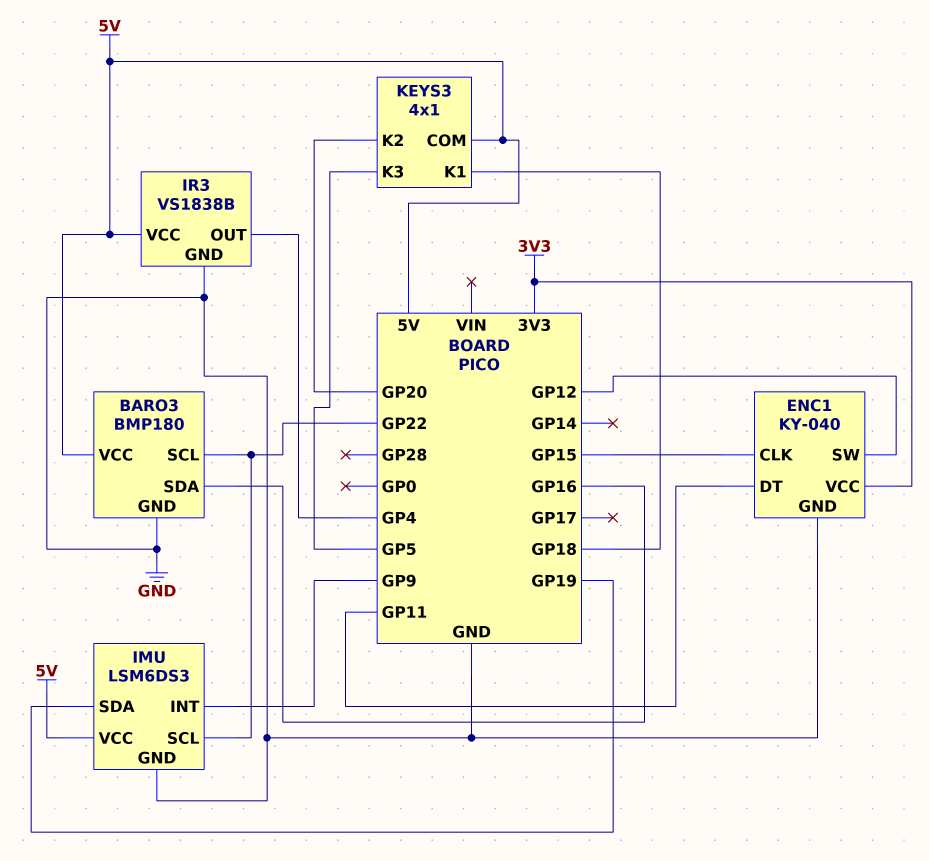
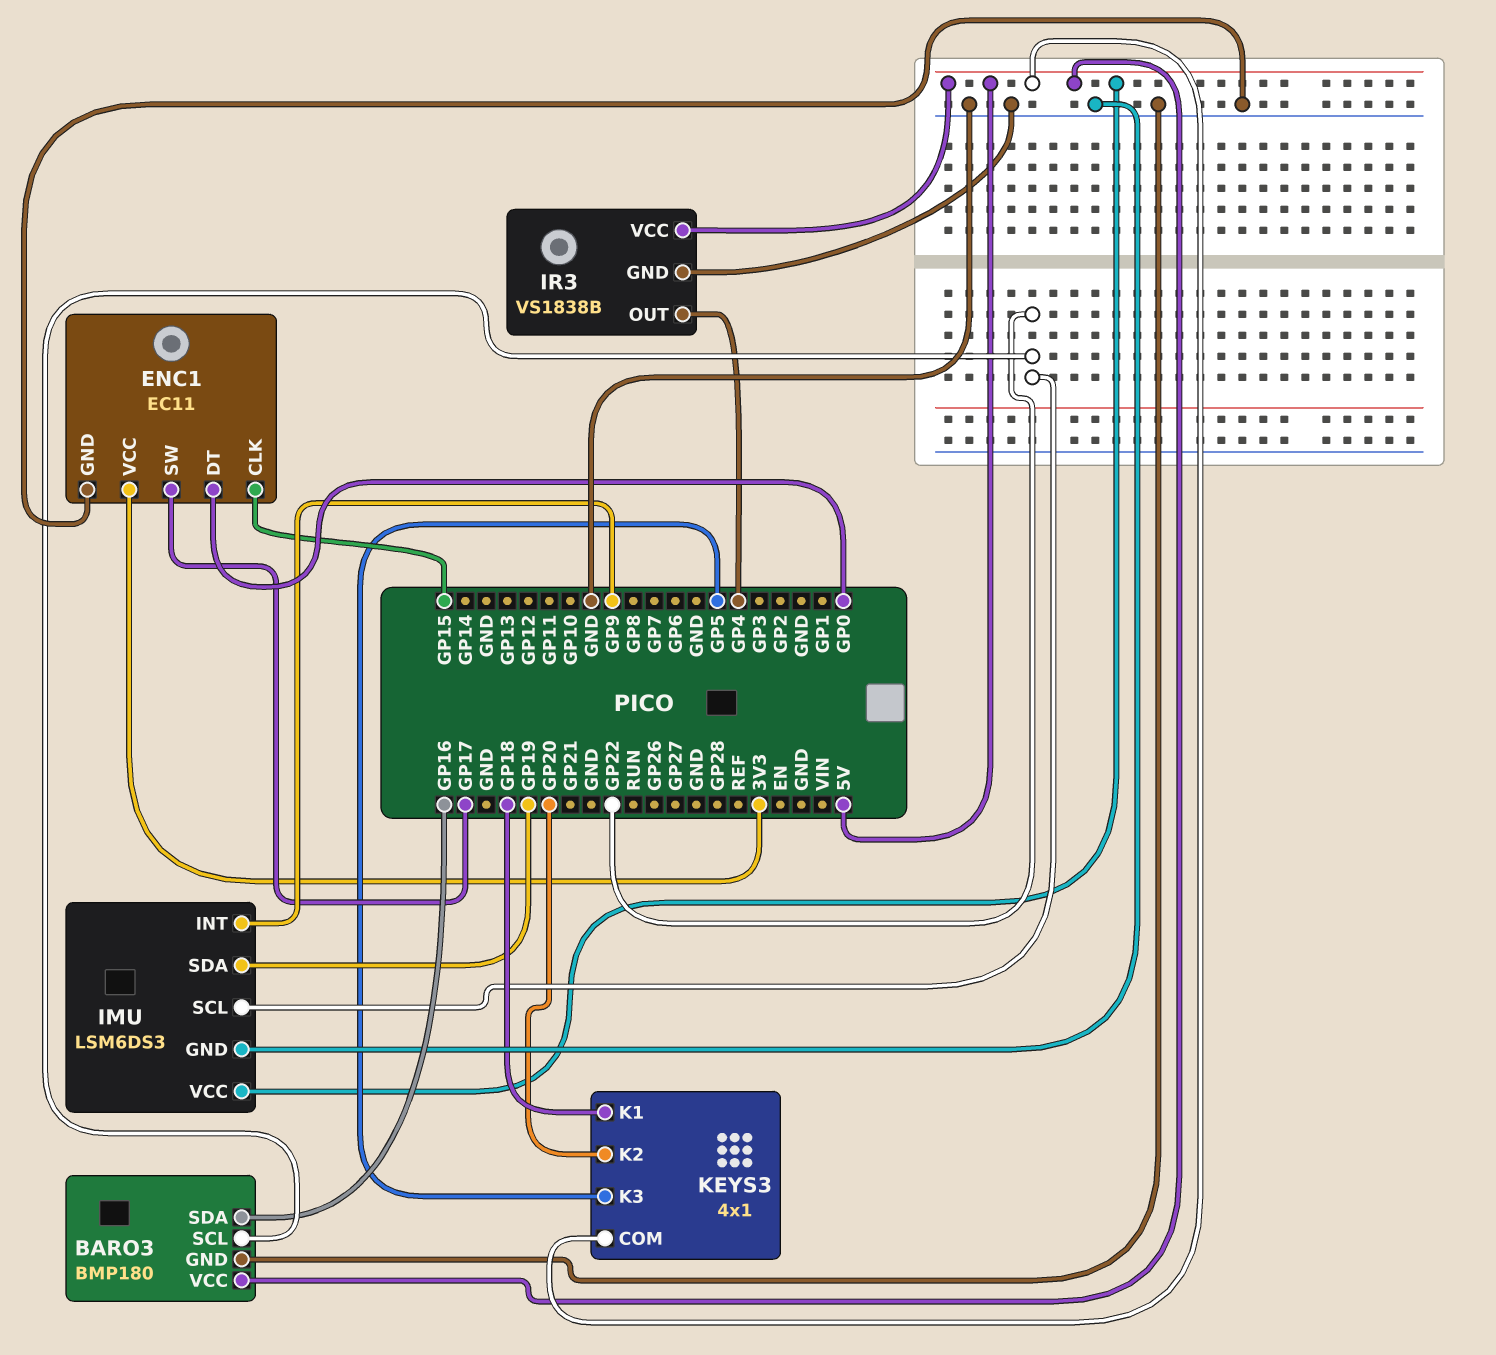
ENC1: KY-040 -> EC11
ENC1 pin DT: GP11 -> GP0
ENC1 pin SW: GP12 -> GP17

